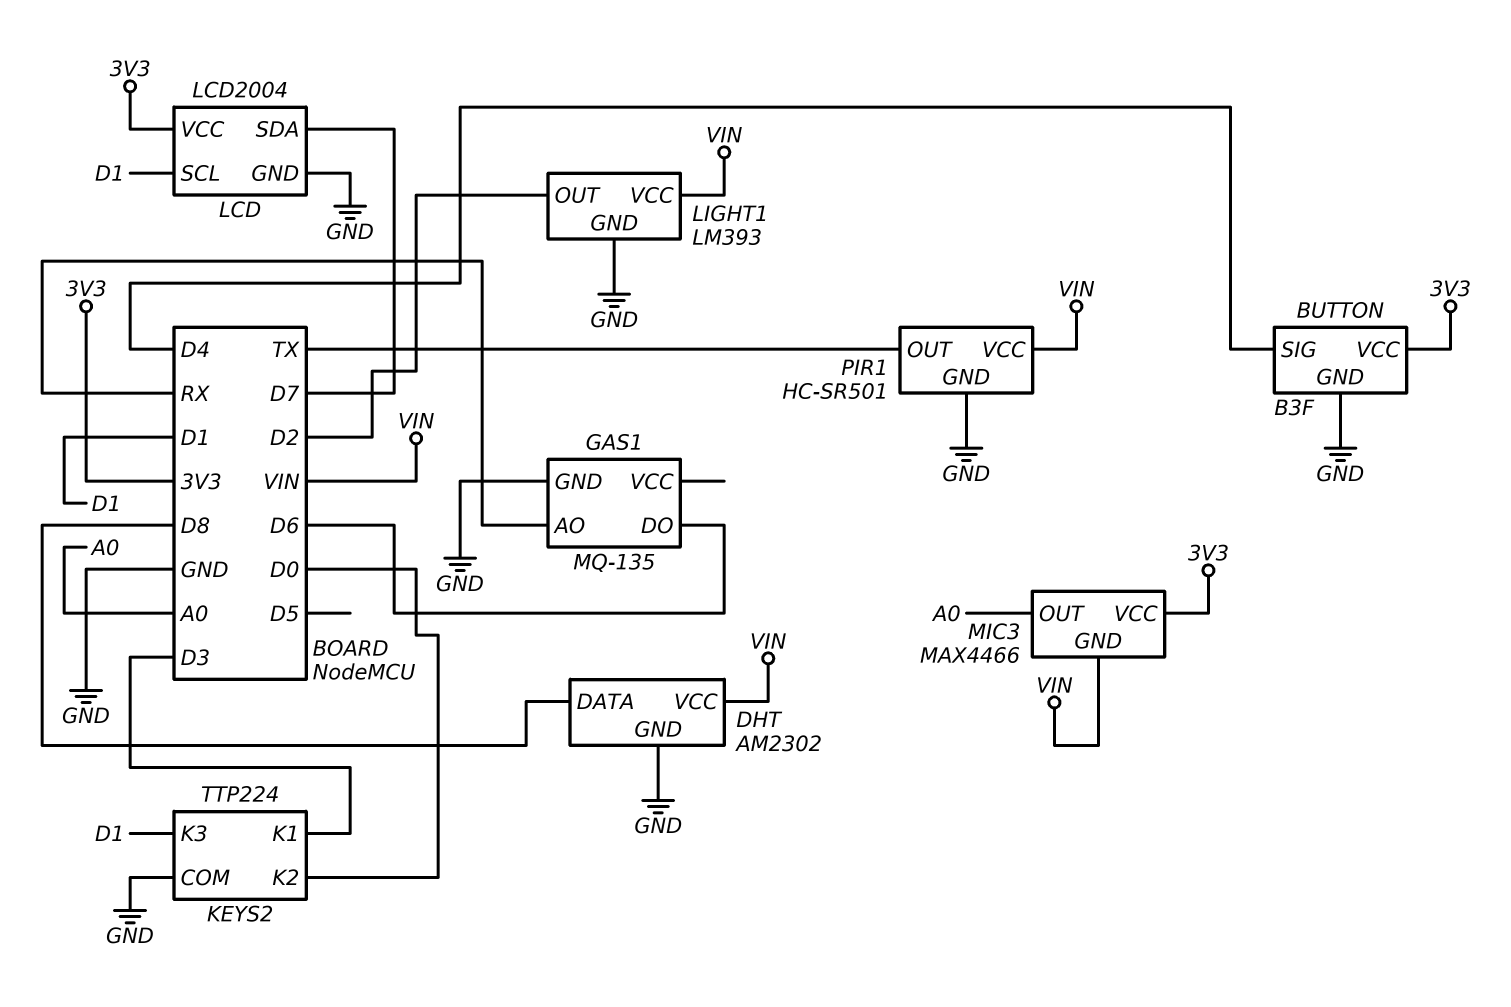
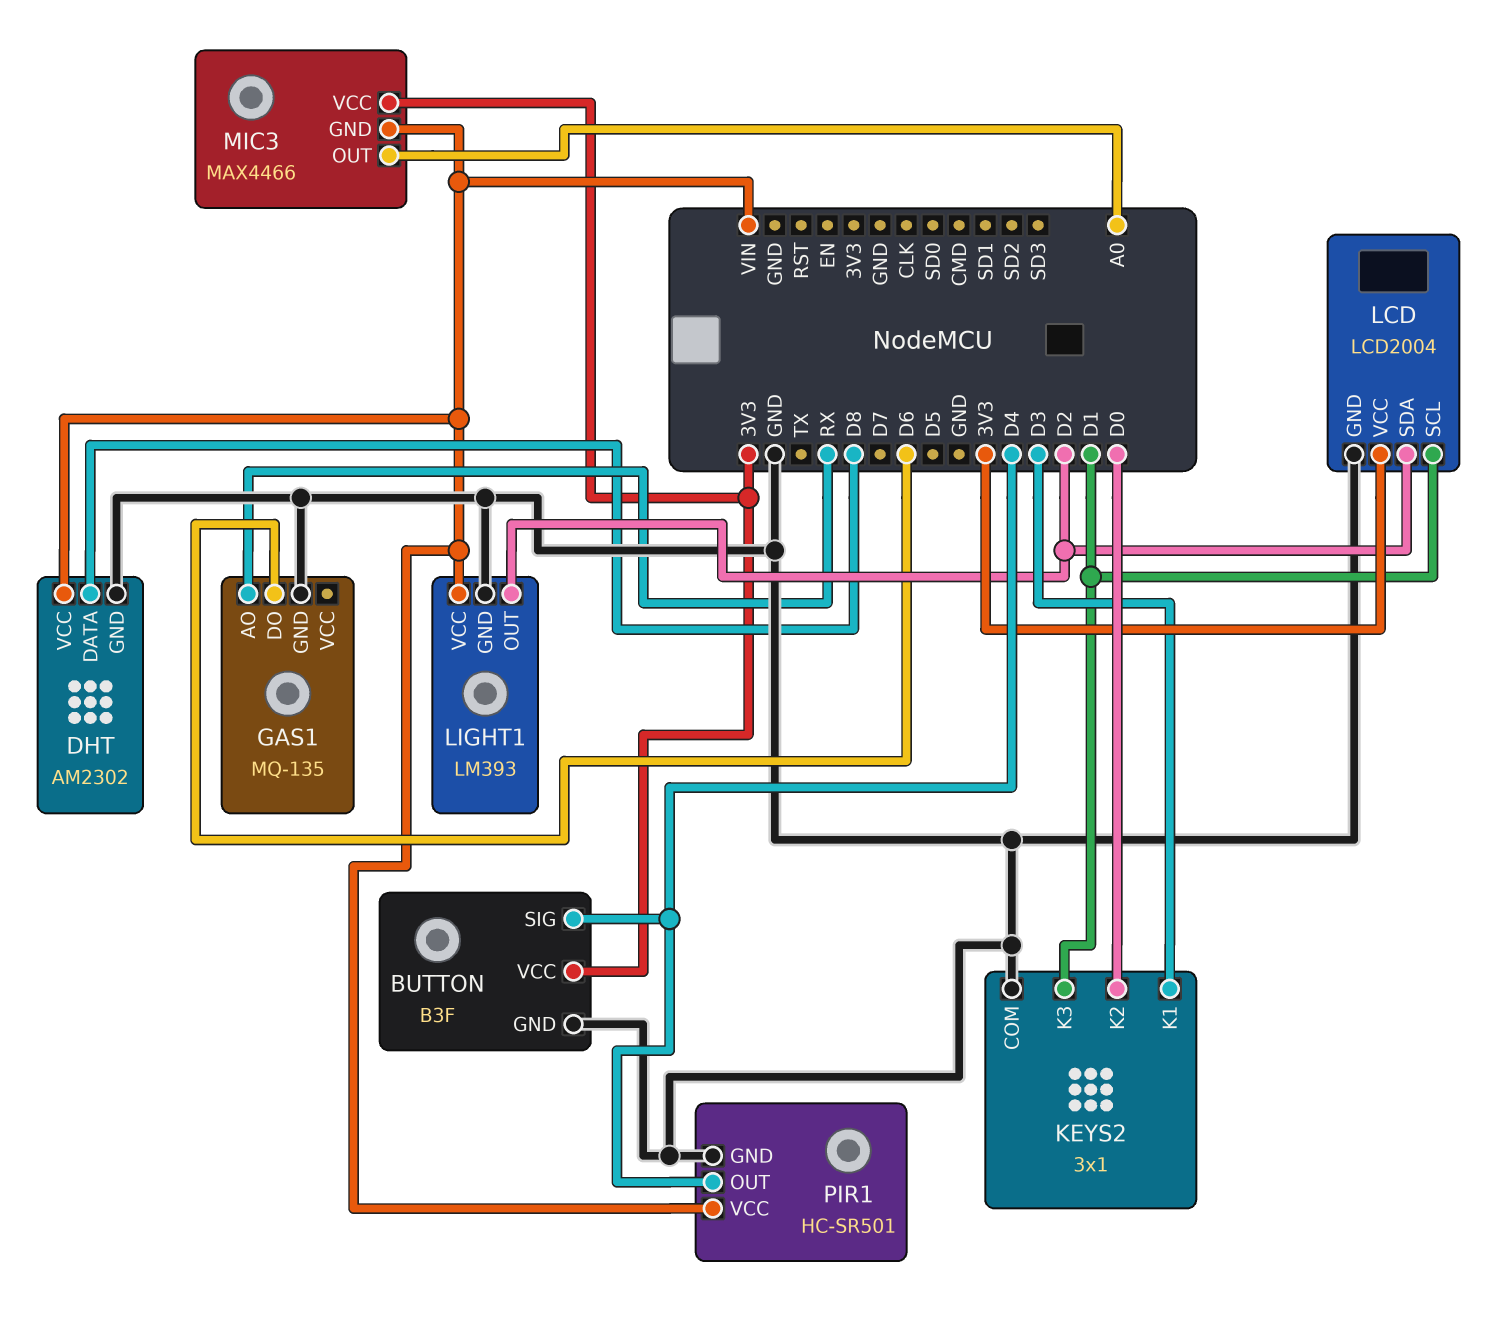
KEYS2: TTP224 -> 3x1
LCD pin SDA: D7 -> D2
PIR1 pin OUT: TX -> D4

